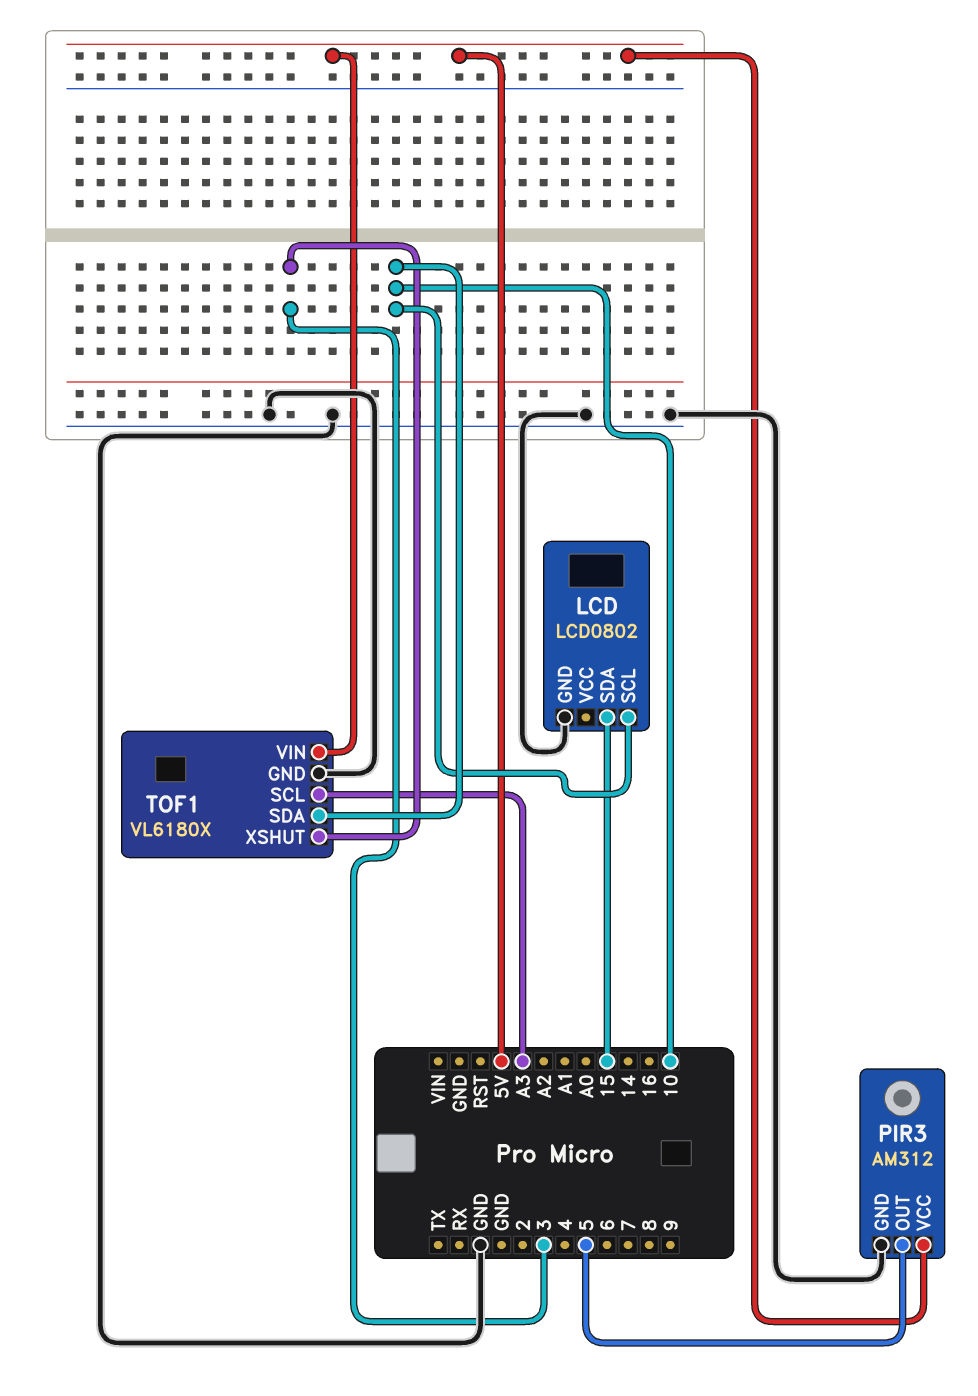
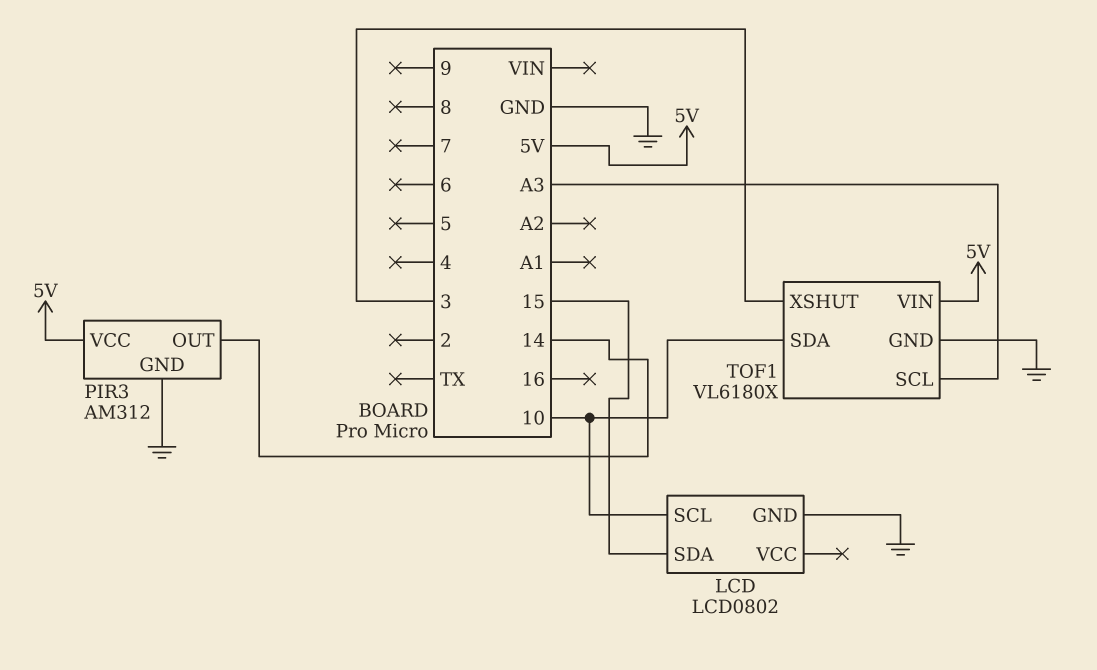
PIR3 pin OUT: 5 -> 14

